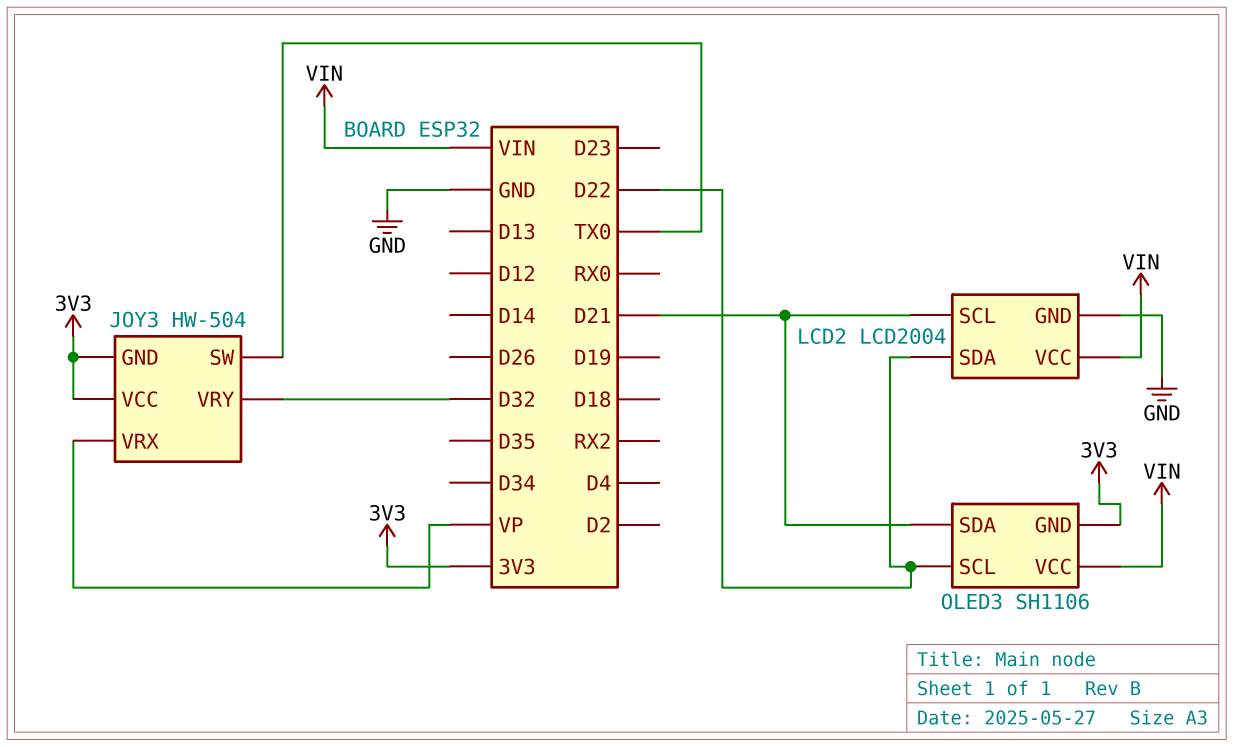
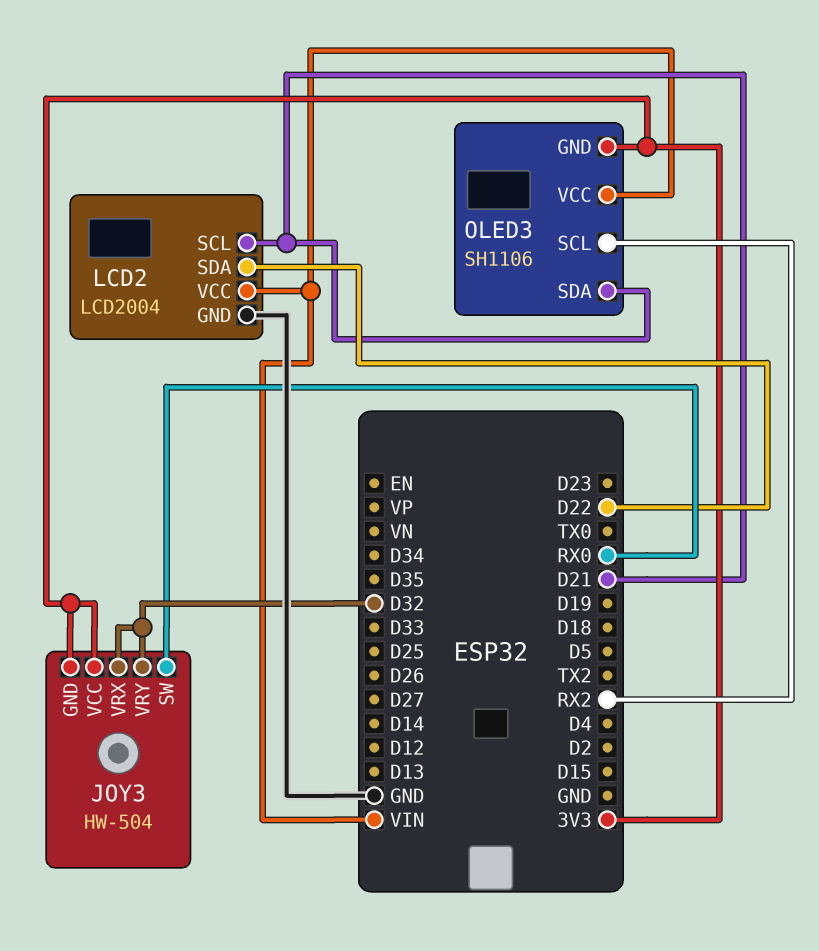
JOY3 pin SW: TX0 -> RX0
JOY3 pin VRX: VP -> D32
OLED3 pin SCL: D22 -> RX2

